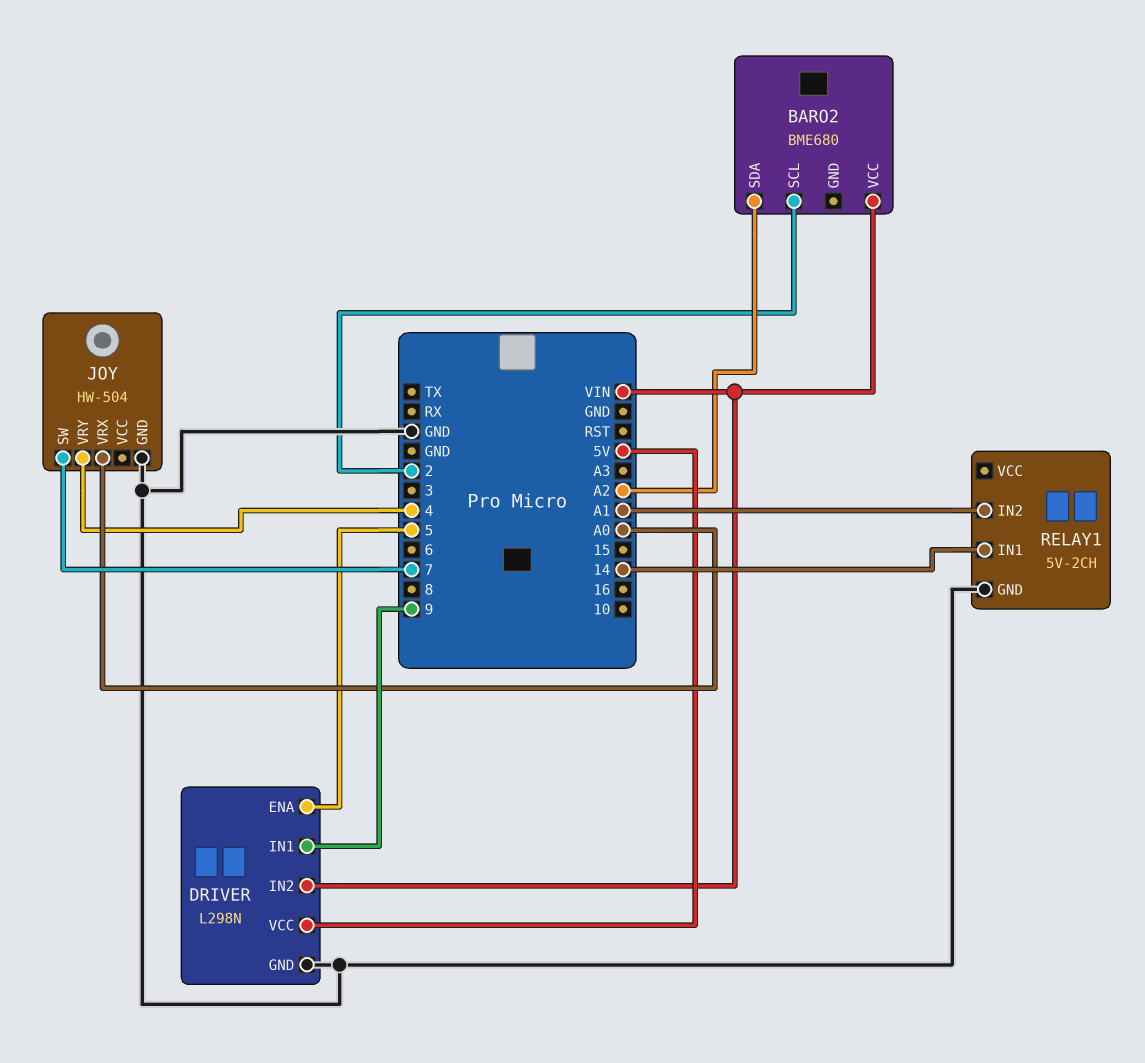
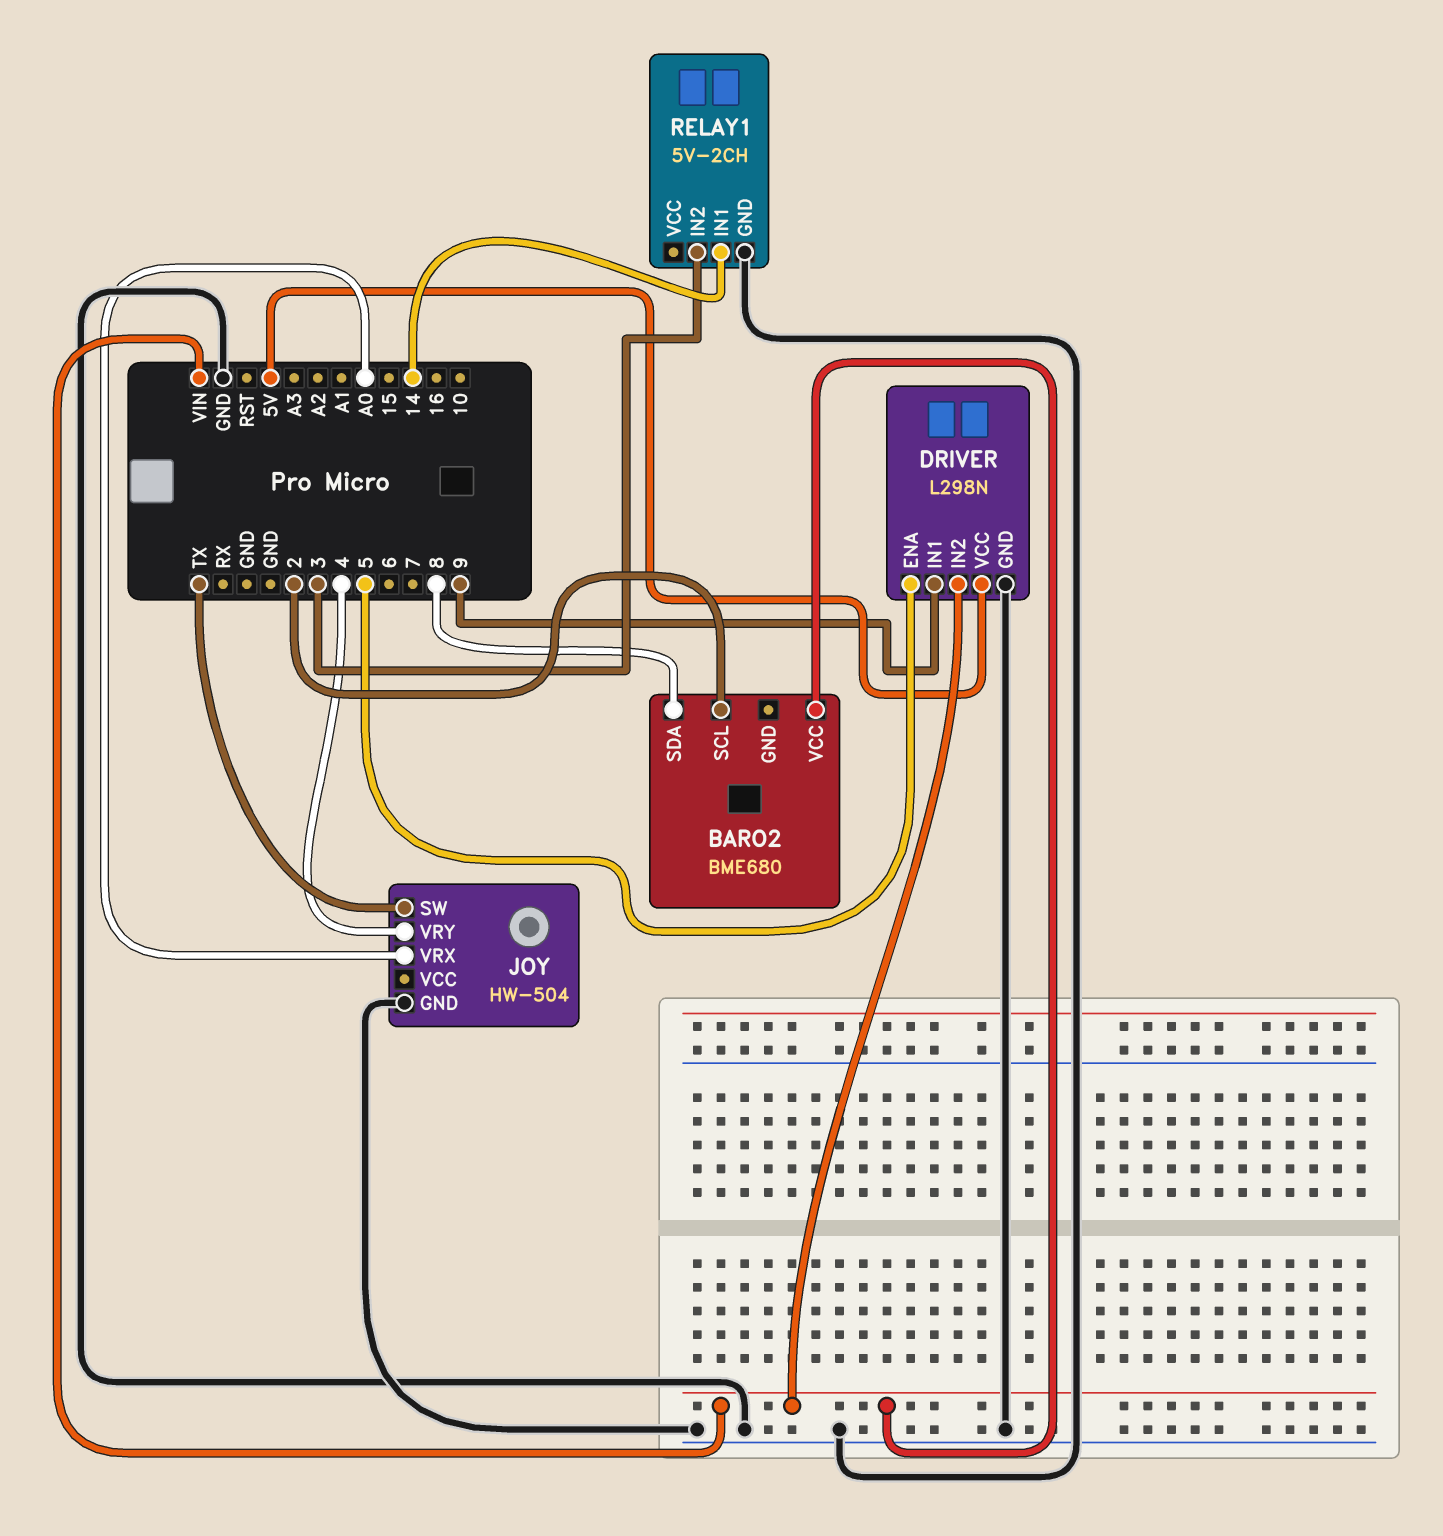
BARO2 pin SDA: A2 -> 8
JOY pin SW: 7 -> TX
RELAY1 pin IN2: A1 -> 3

